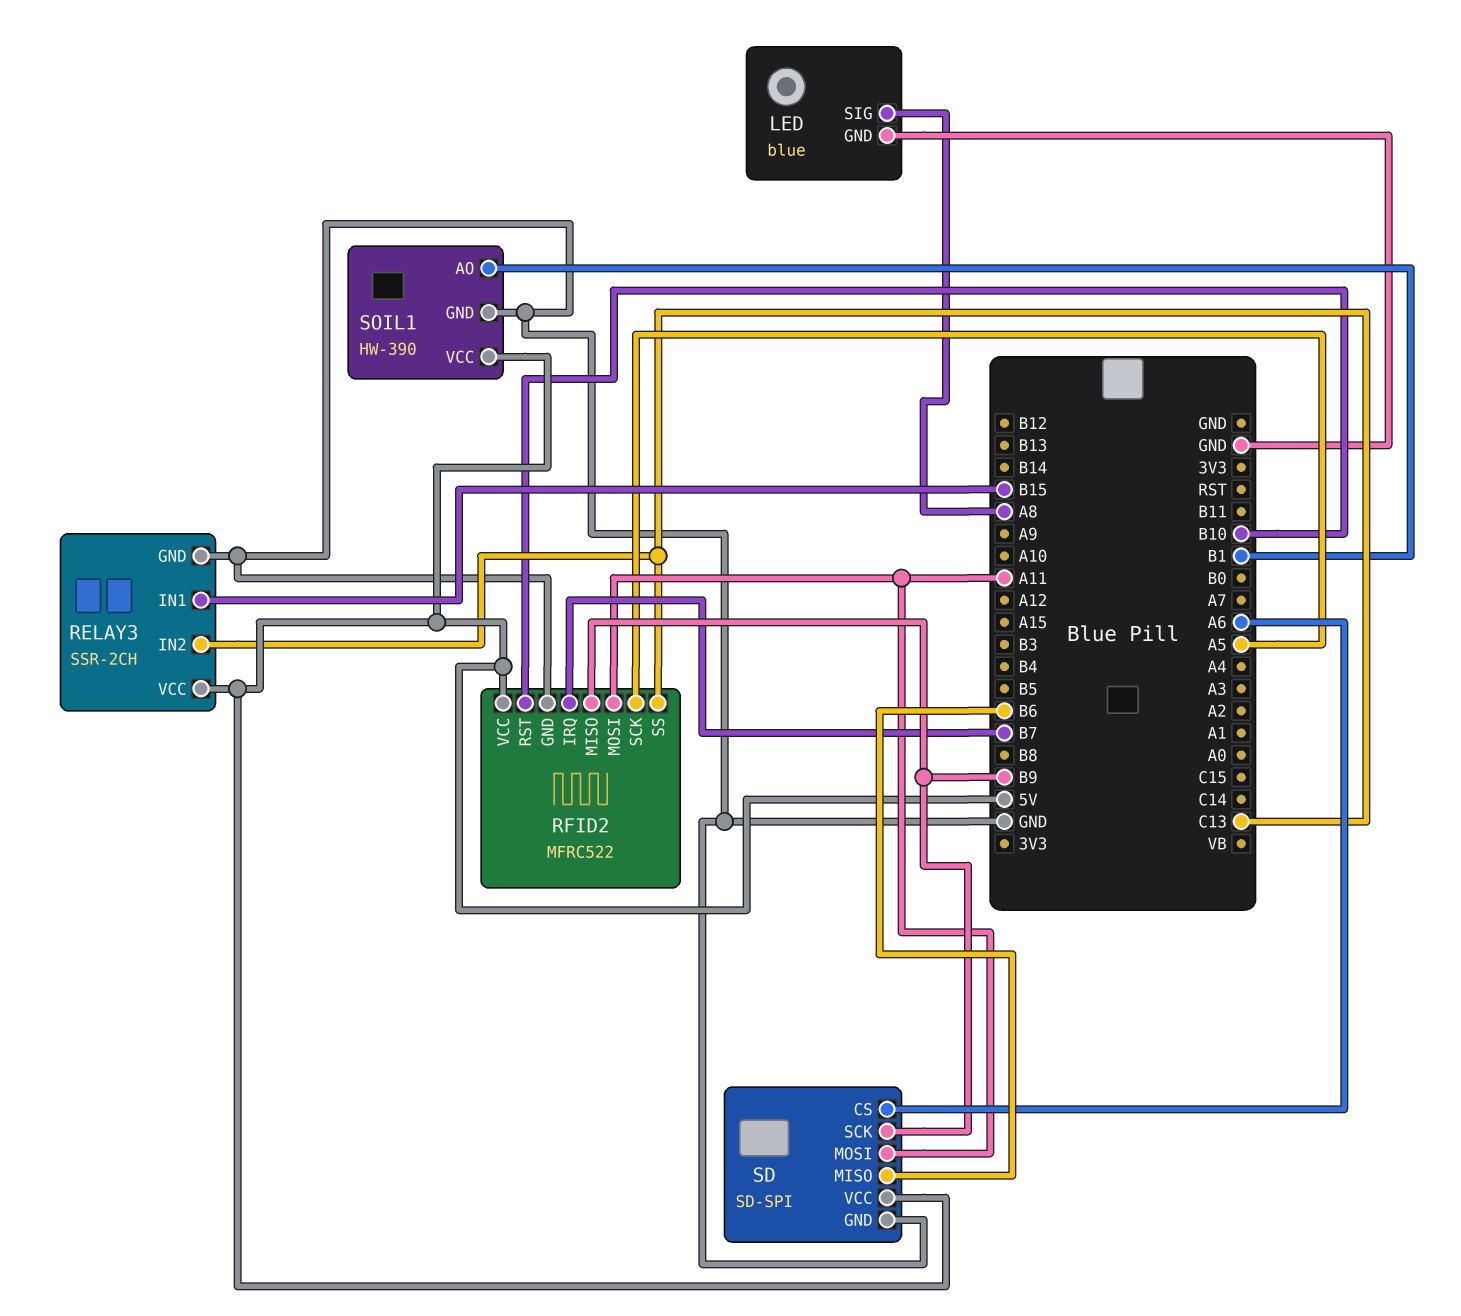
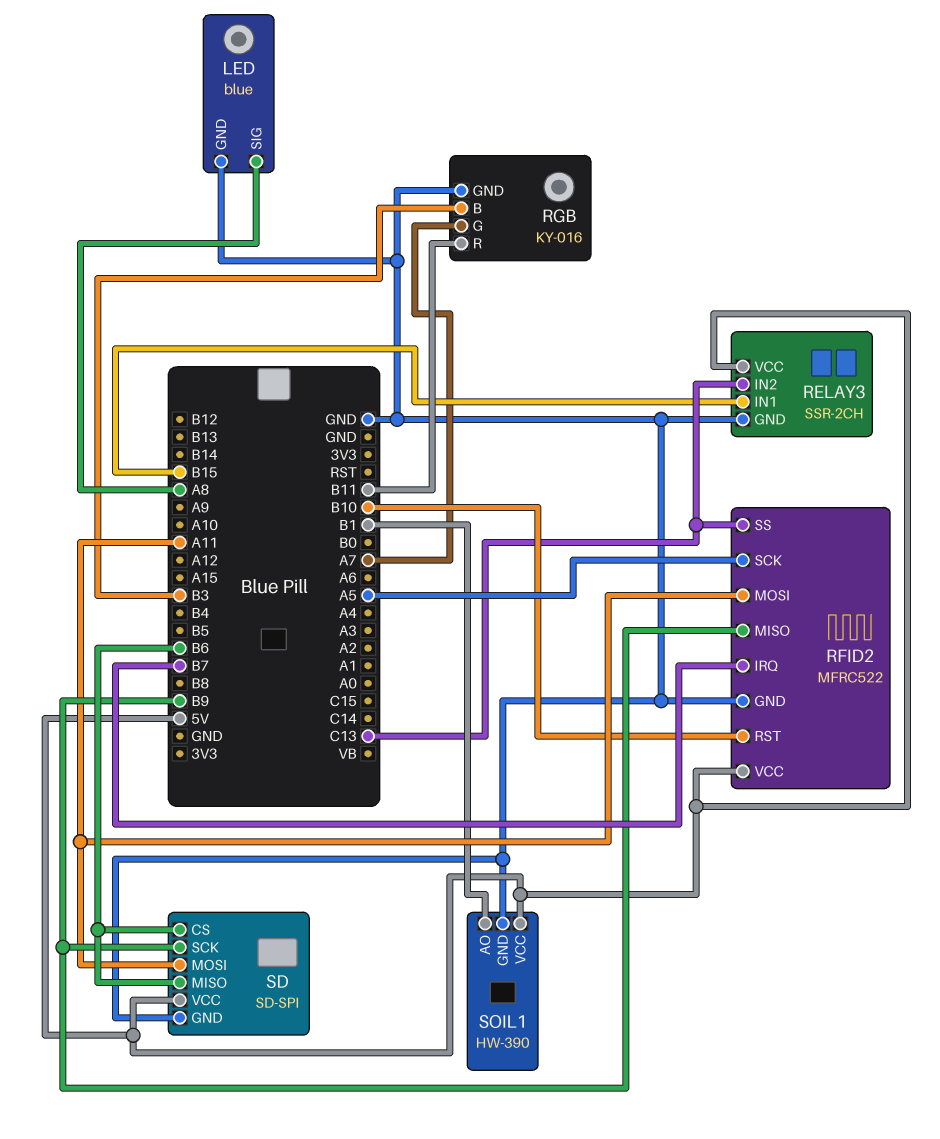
RGB: none -> KY-016
RGB pin B: none -> B3
RGB pin G: none -> A7
RGB pin GND: none -> GND
RGB pin R: none -> B11
SD pin CS: A6 -> B6

